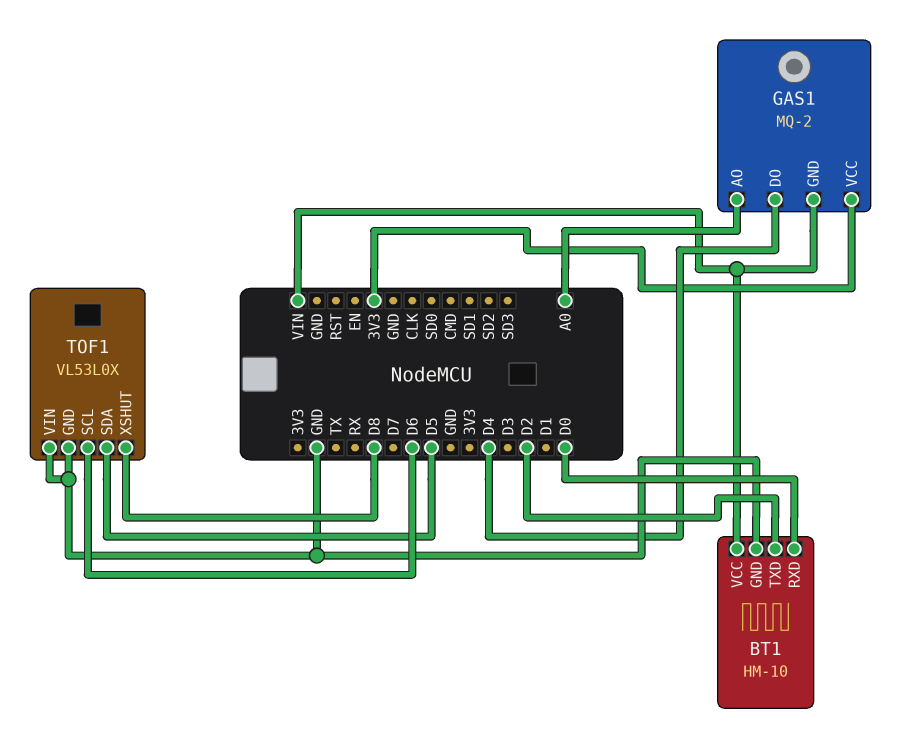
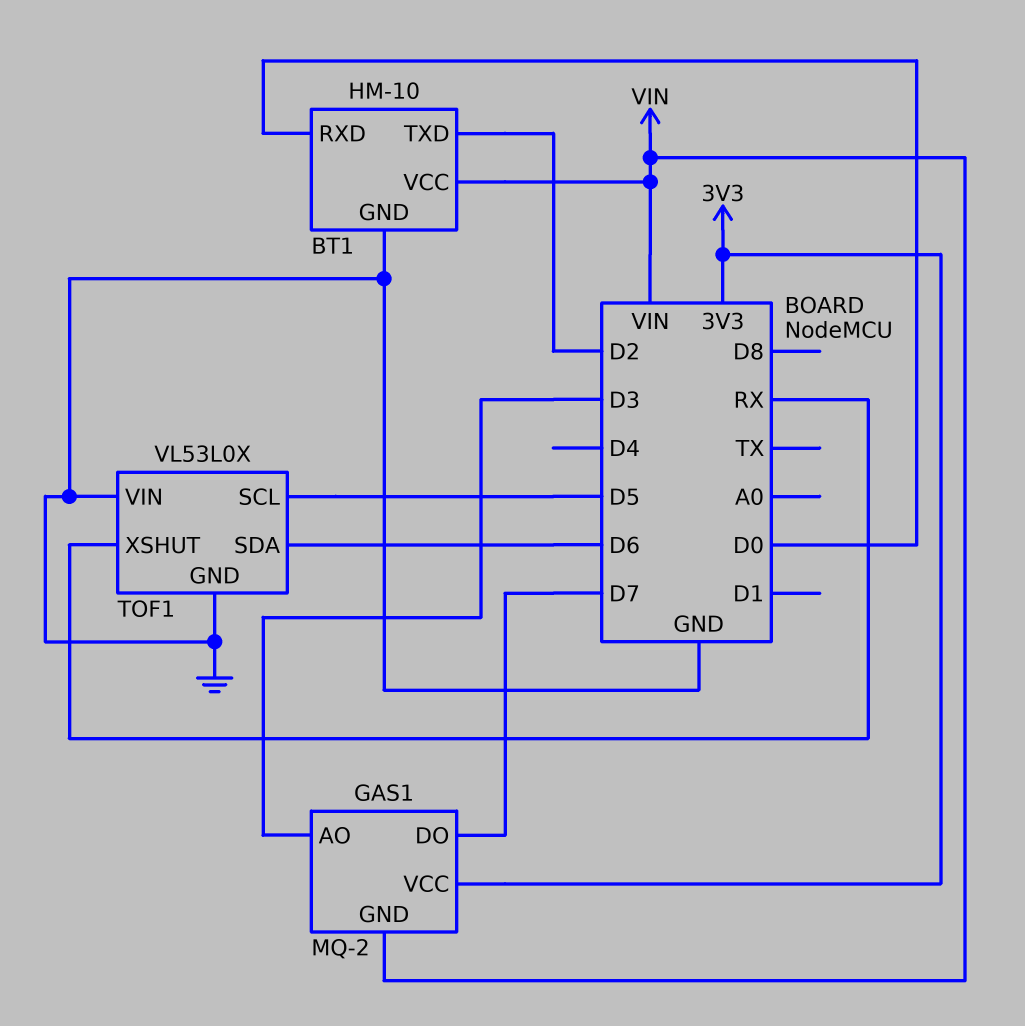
GAS1 pin AO: A0 -> D3
GAS1 pin DO: D4 -> D7
TOF1 pin SCL: D6 -> D5
TOF1 pin SDA: D5 -> D6
TOF1 pin XSHUT: D8 -> RX

